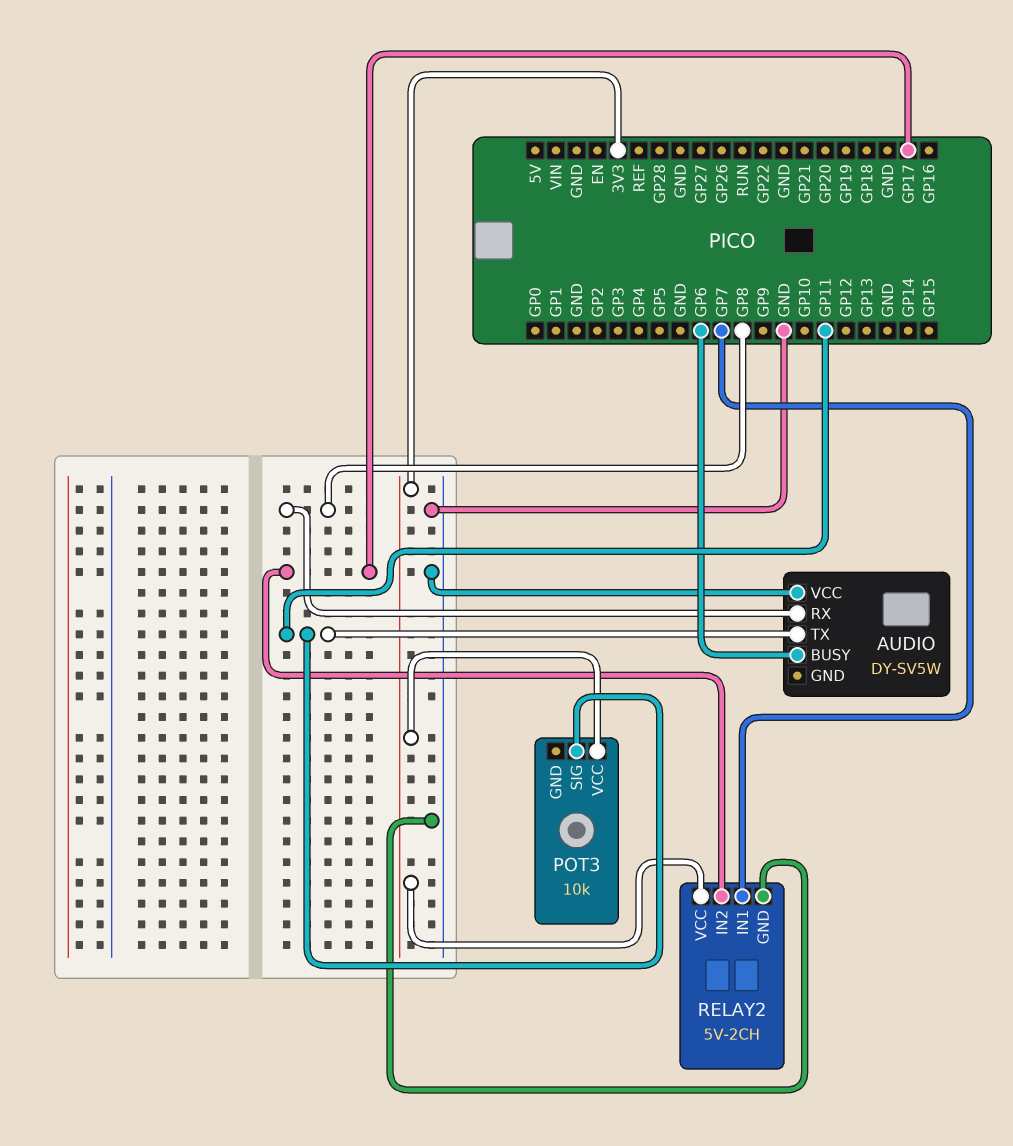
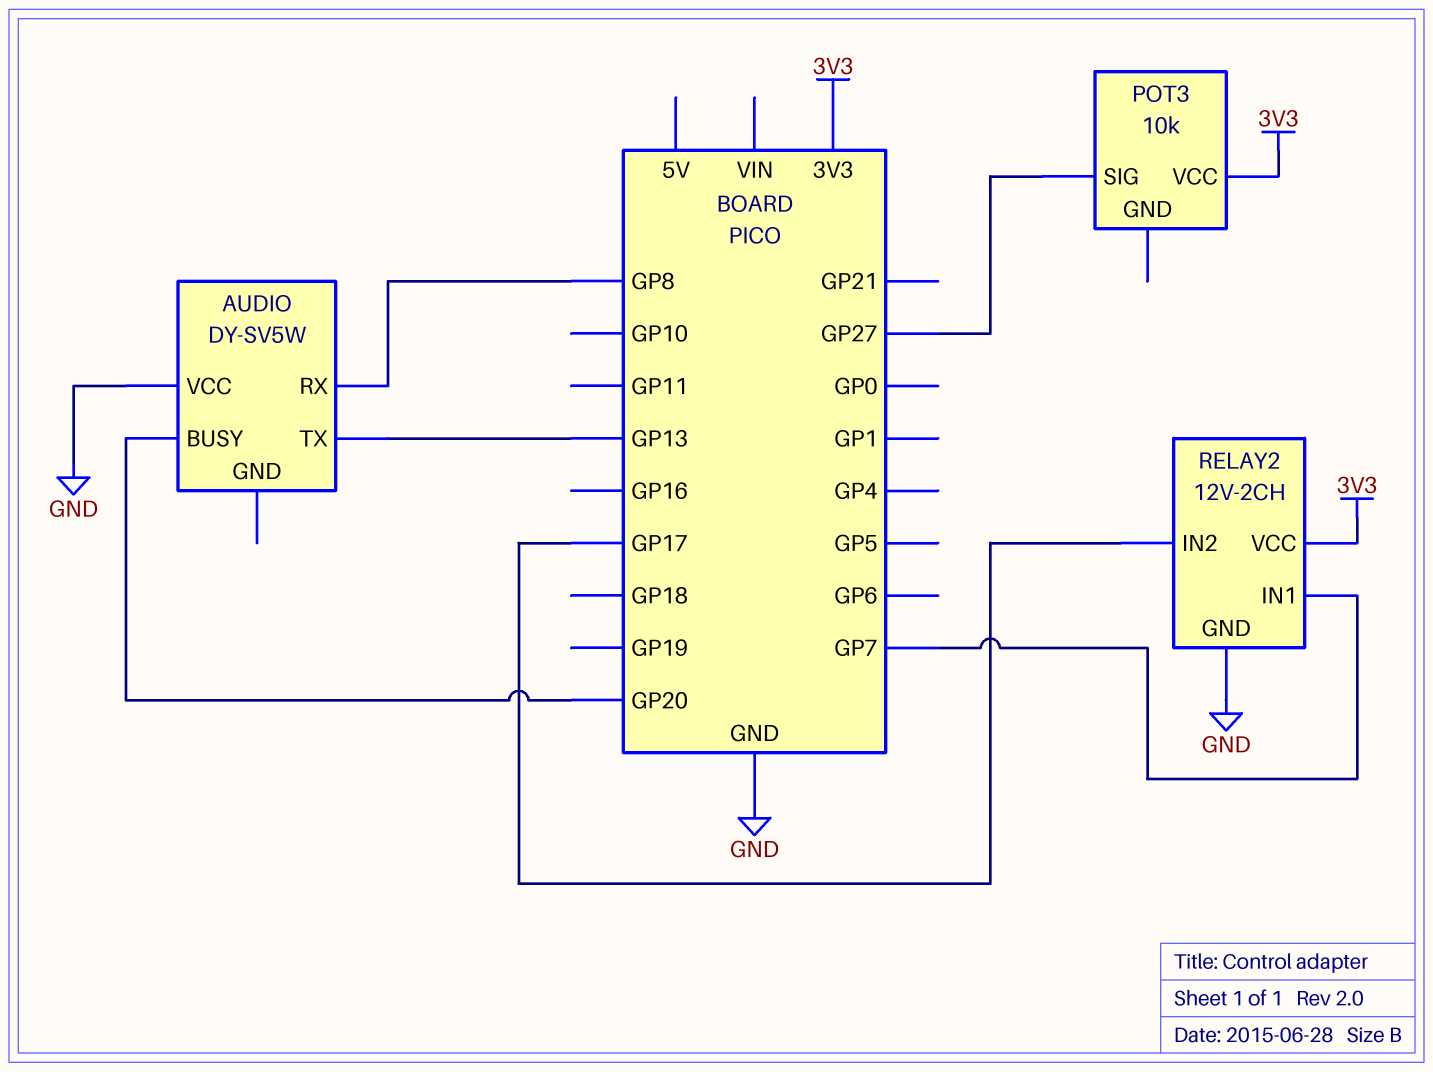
AUDIO pin BUSY: GP6 -> GP20
AUDIO pin TX: GP11 -> GP13
POT3 pin SIG: GP11 -> GP27
RELAY2: 5V-2CH -> 12V-2CH

